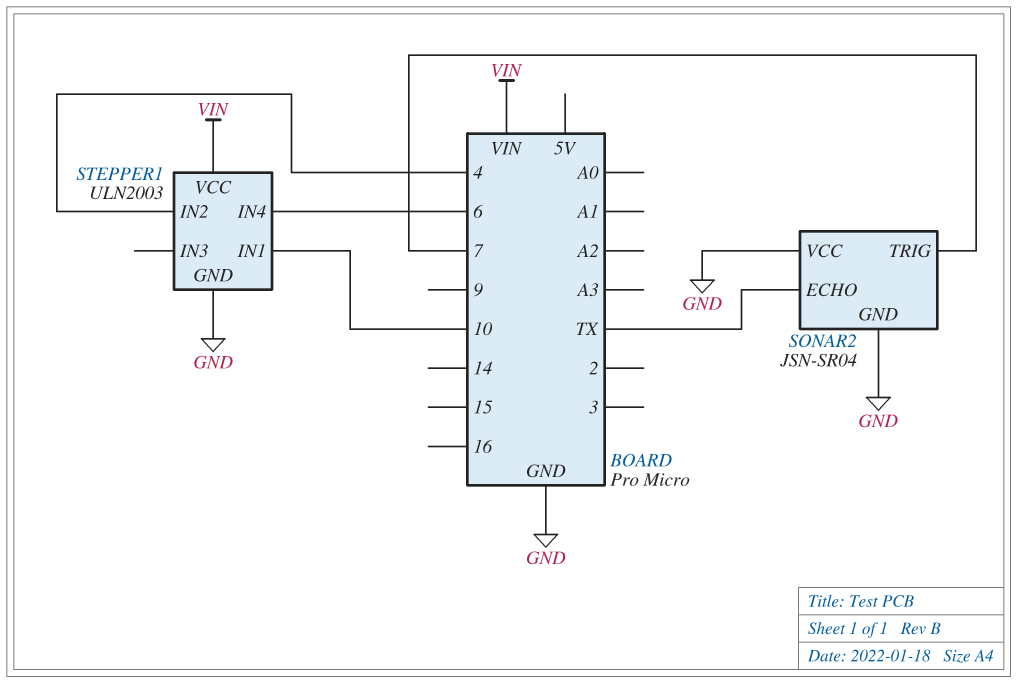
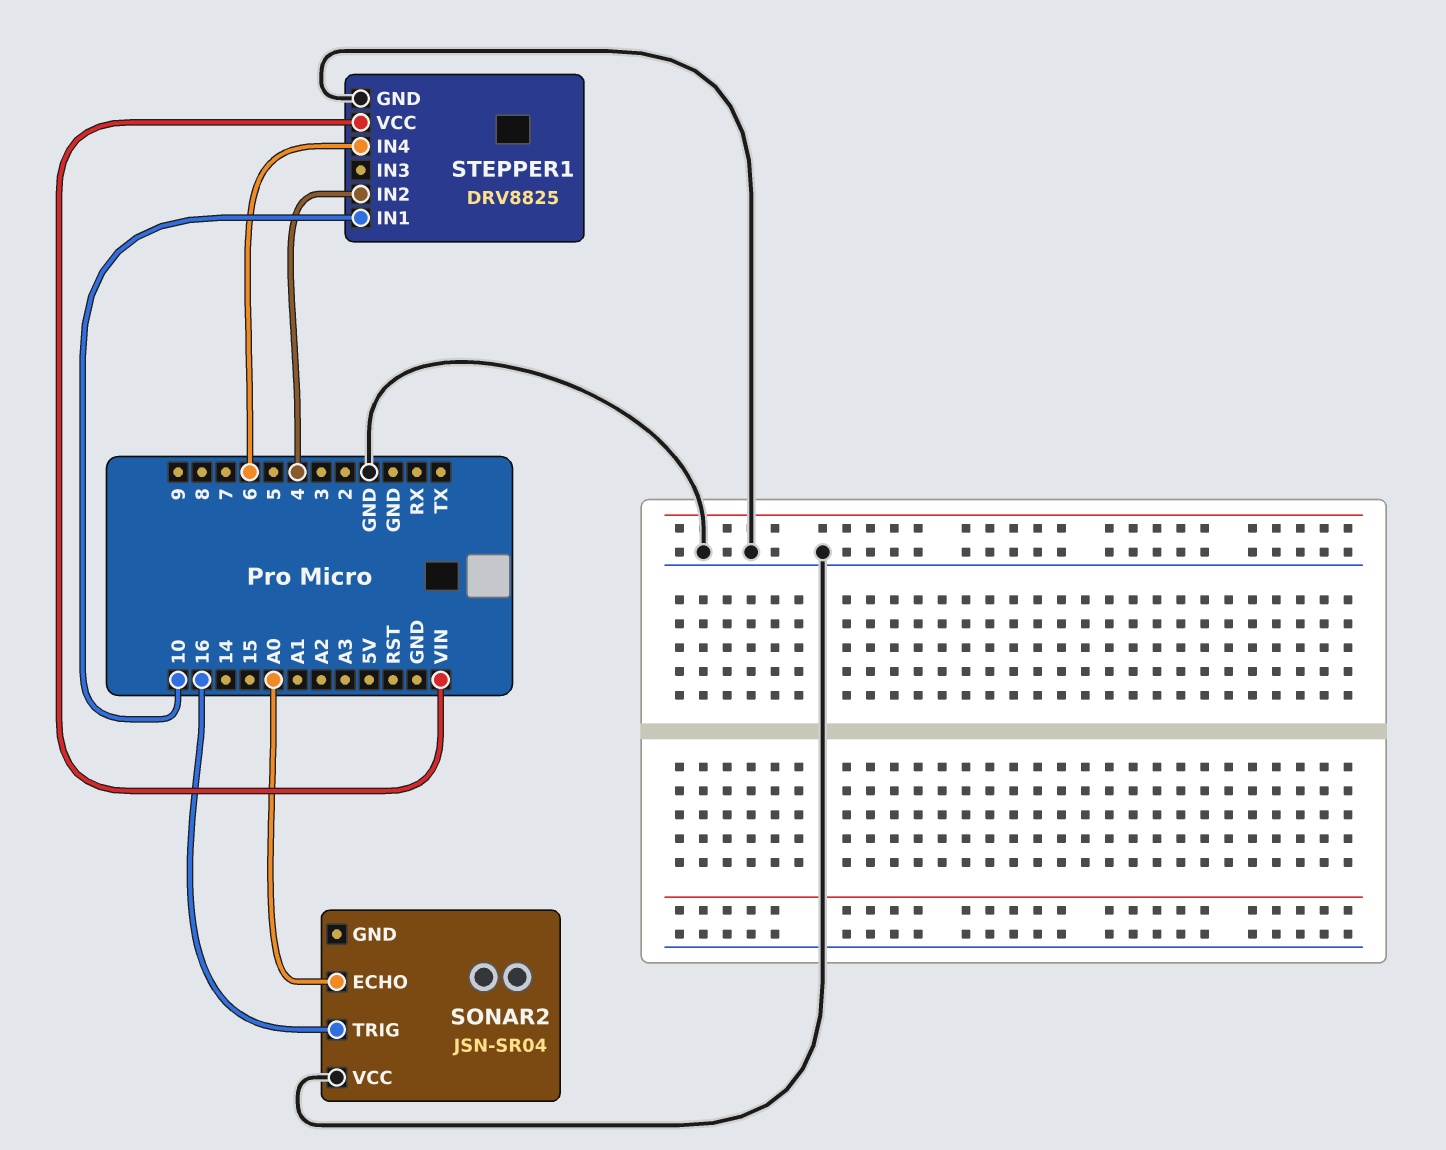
SONAR2 pin ECHO: TX -> A0
SONAR2 pin GND: GND -> none
SONAR2 pin TRIG: 7 -> 16
STEPPER1: ULN2003 -> DRV8825

